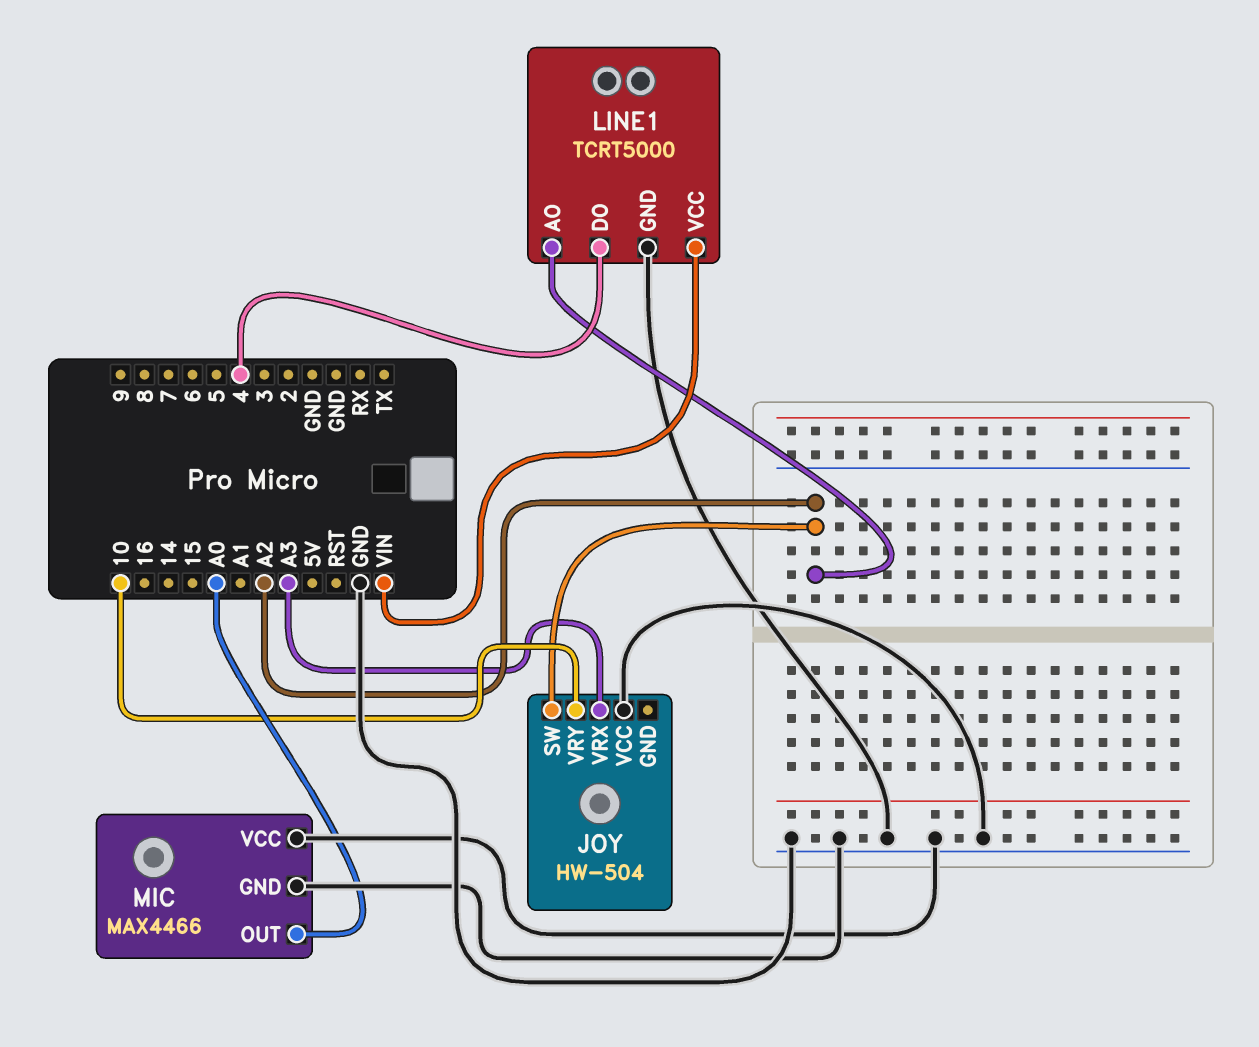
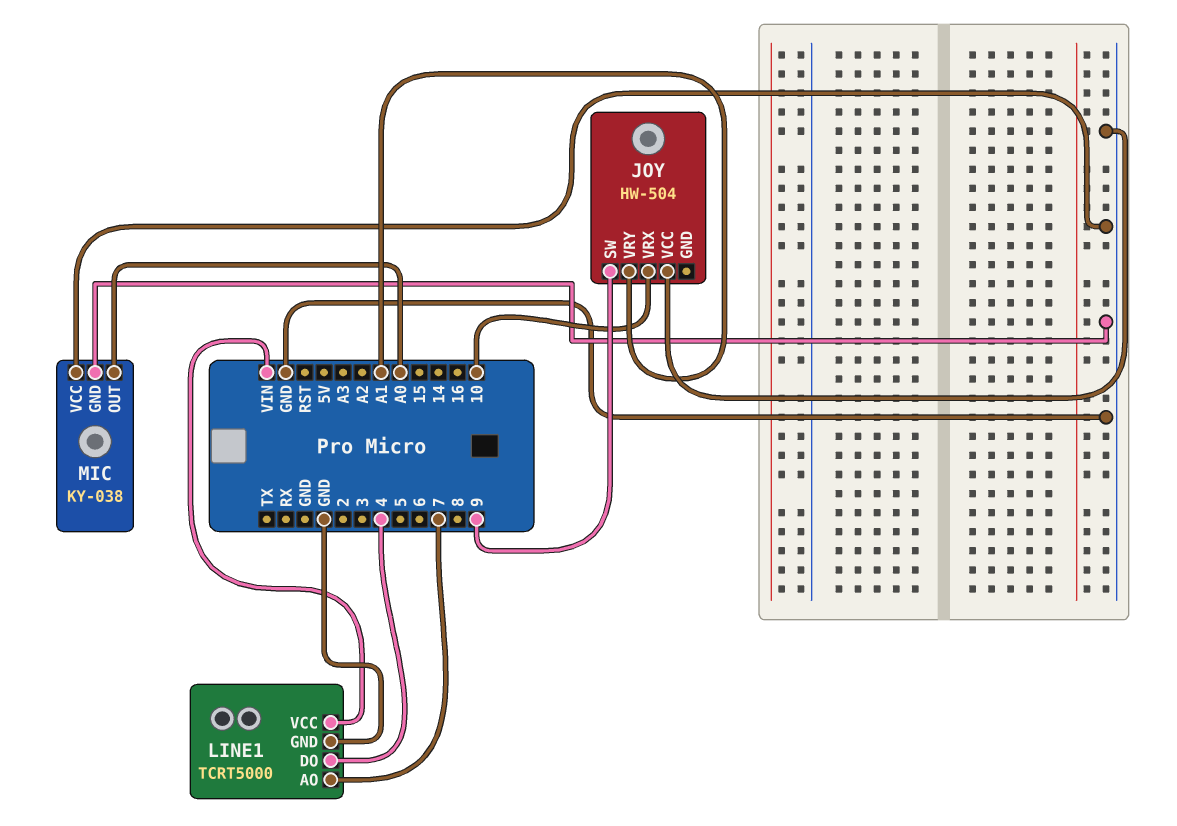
JOY pin SW: A2 -> 9
JOY pin VRX: A3 -> 10
JOY pin VRY: 10 -> A1
LINE1 pin AO: A2 -> 7
MIC: MAX4466 -> KY-038

